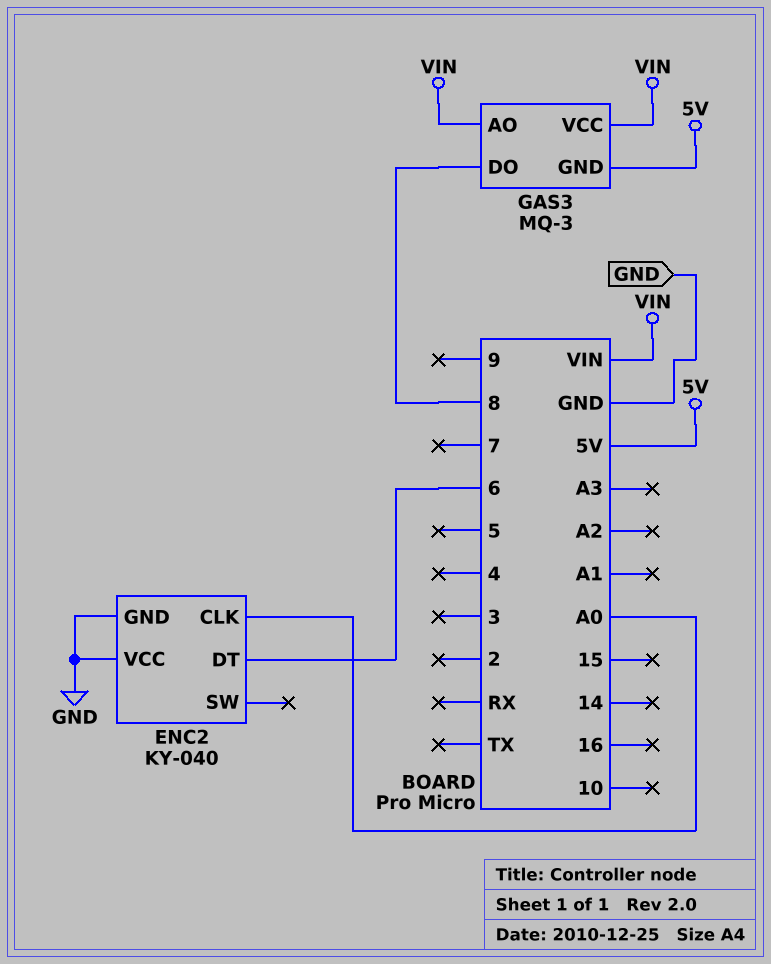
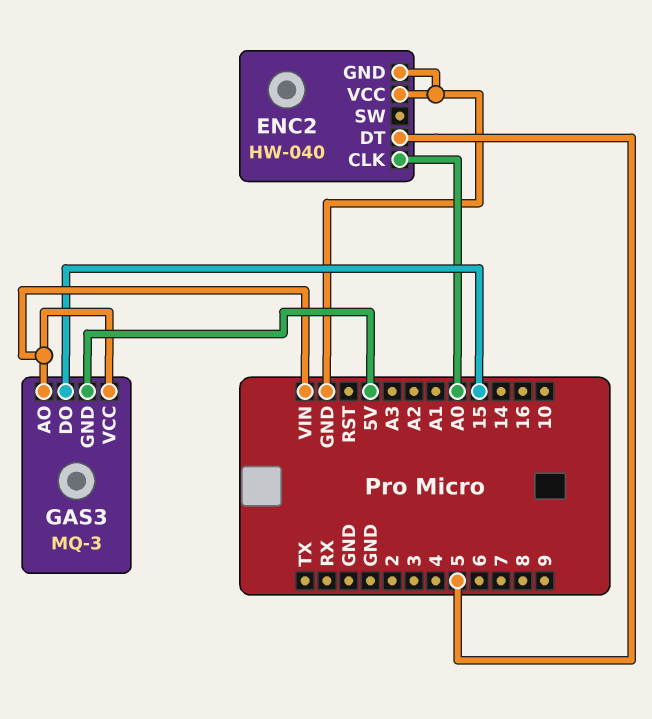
ENC2: KY-040 -> HW-040
ENC2 pin DT: 6 -> 5
GAS3 pin DO: 8 -> 15

